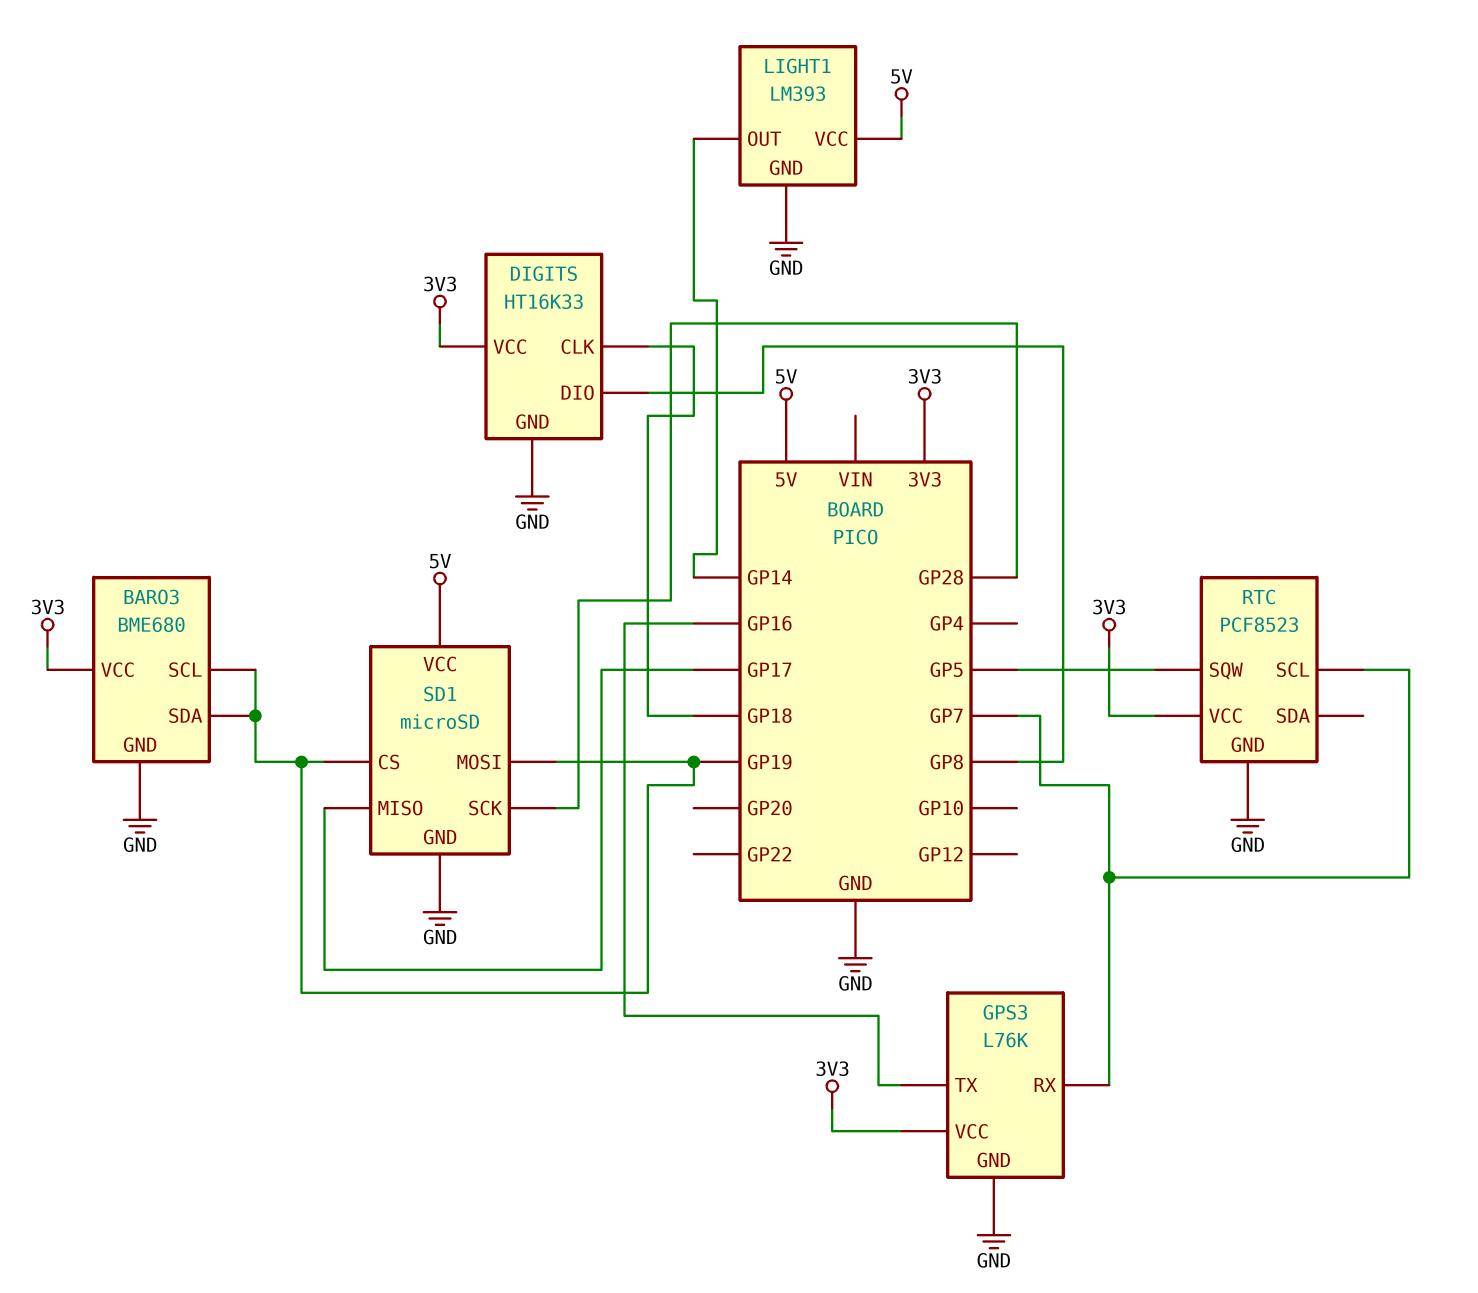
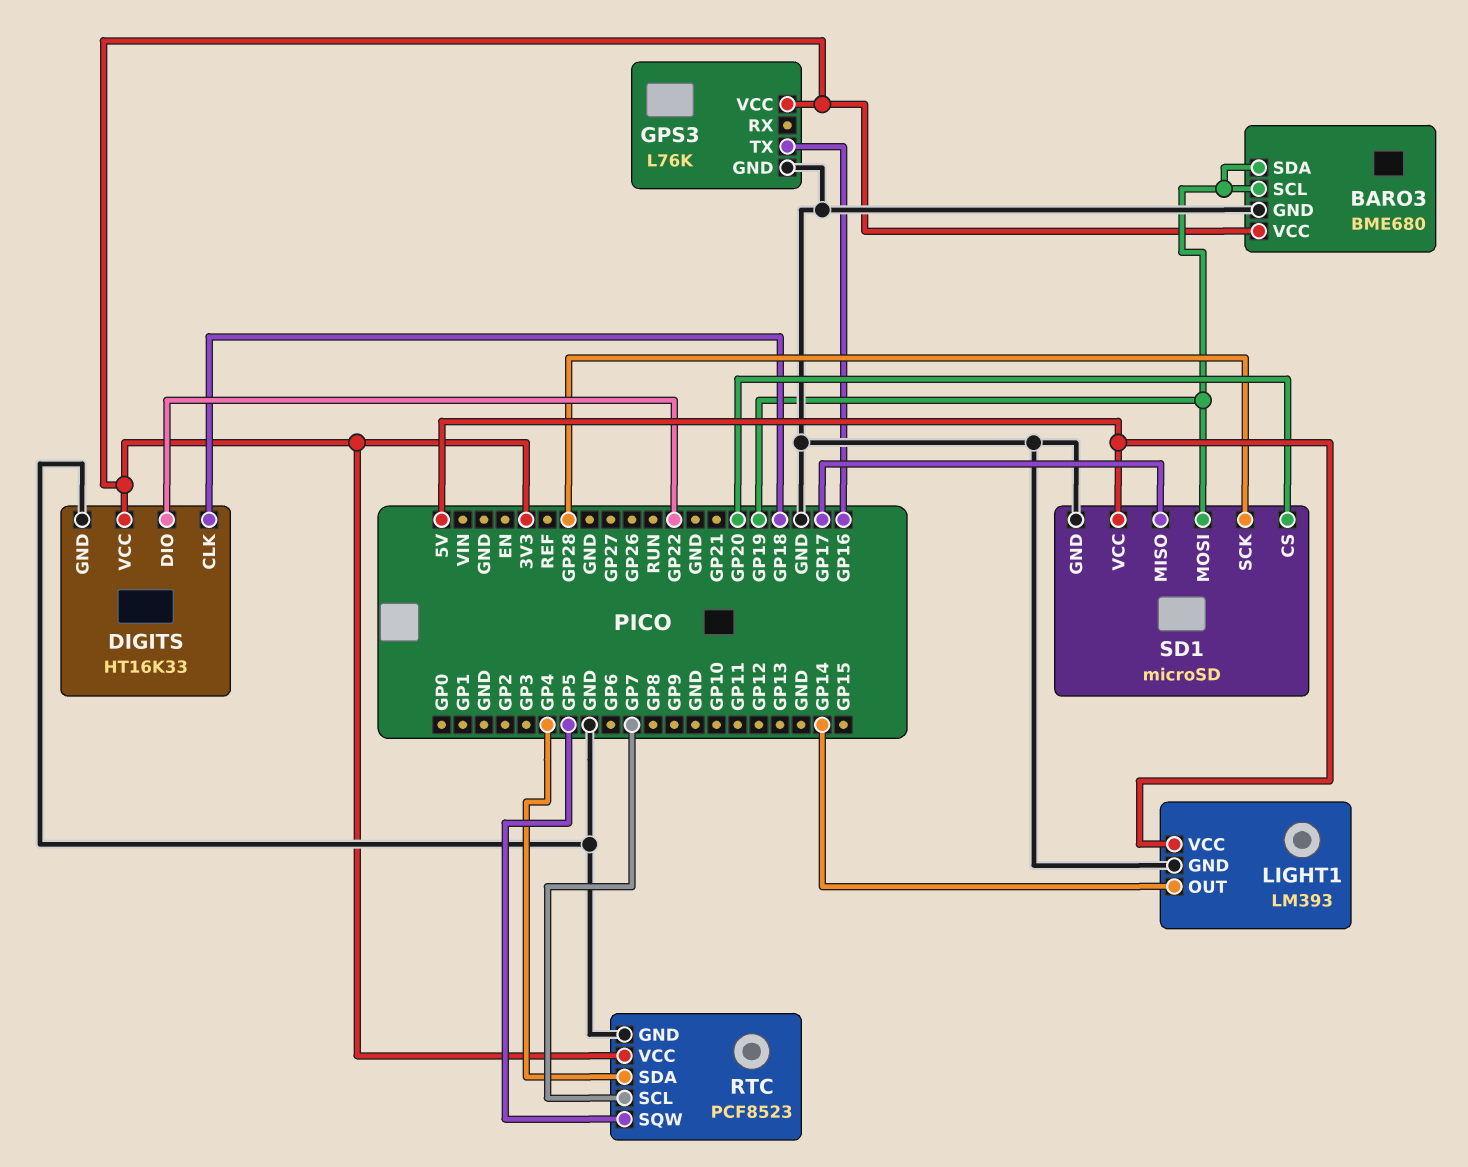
DIGITS pin DIO: GP8 -> GP22
GPS3 pin RX: GP7 -> none
RTC pin SDA: none -> GP4
SD1 pin CS: GP19 -> GP20

